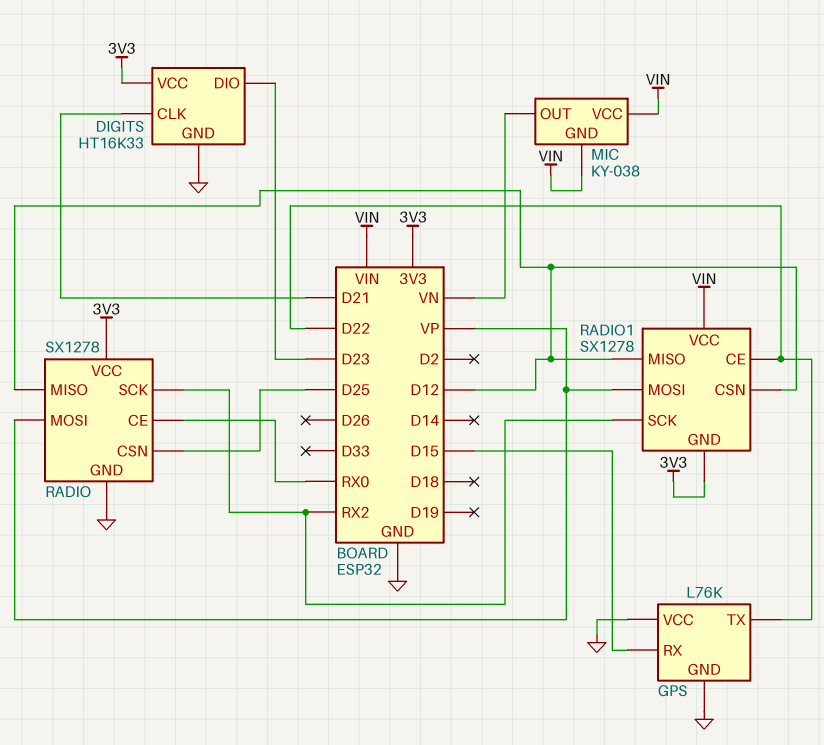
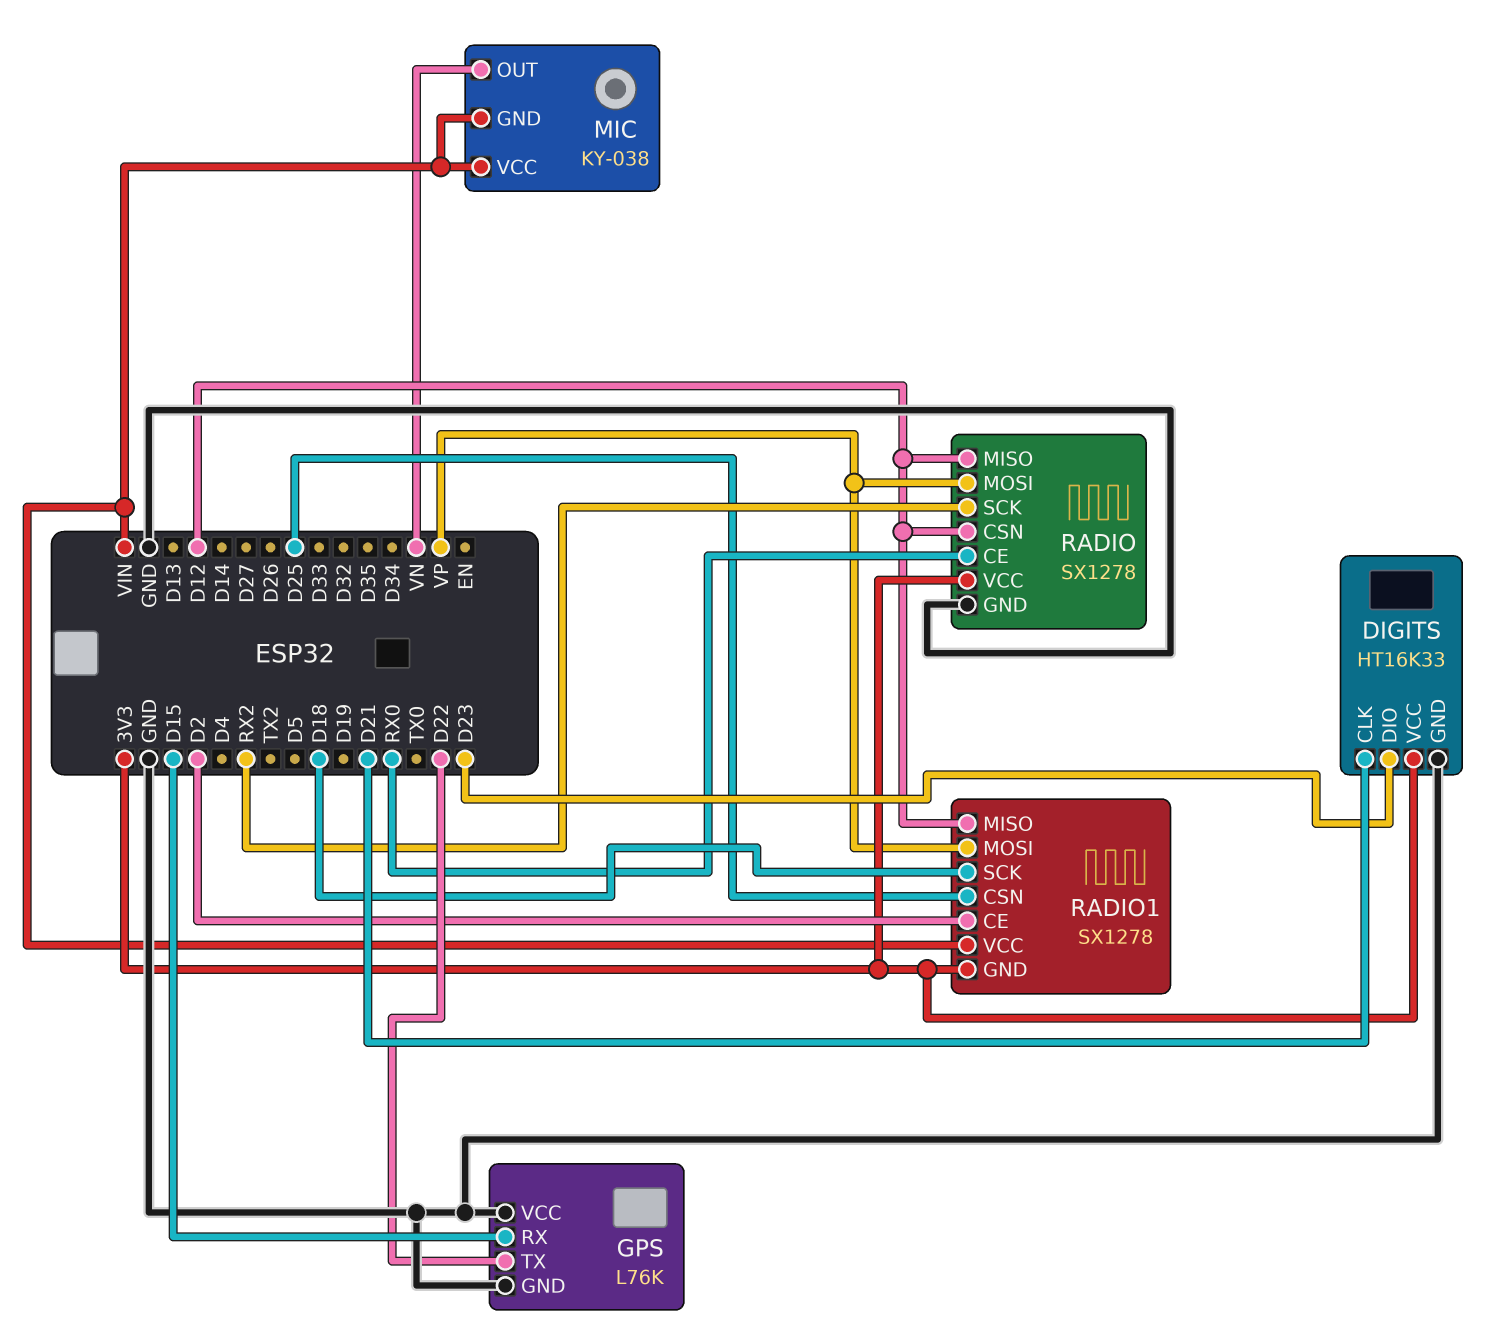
RADIO pin CSN: D25 -> D12
RADIO1 pin CE: D22 -> D2
RADIO1 pin CSN: D12 -> D25
RADIO1 pin SCK: RX2 -> D18

